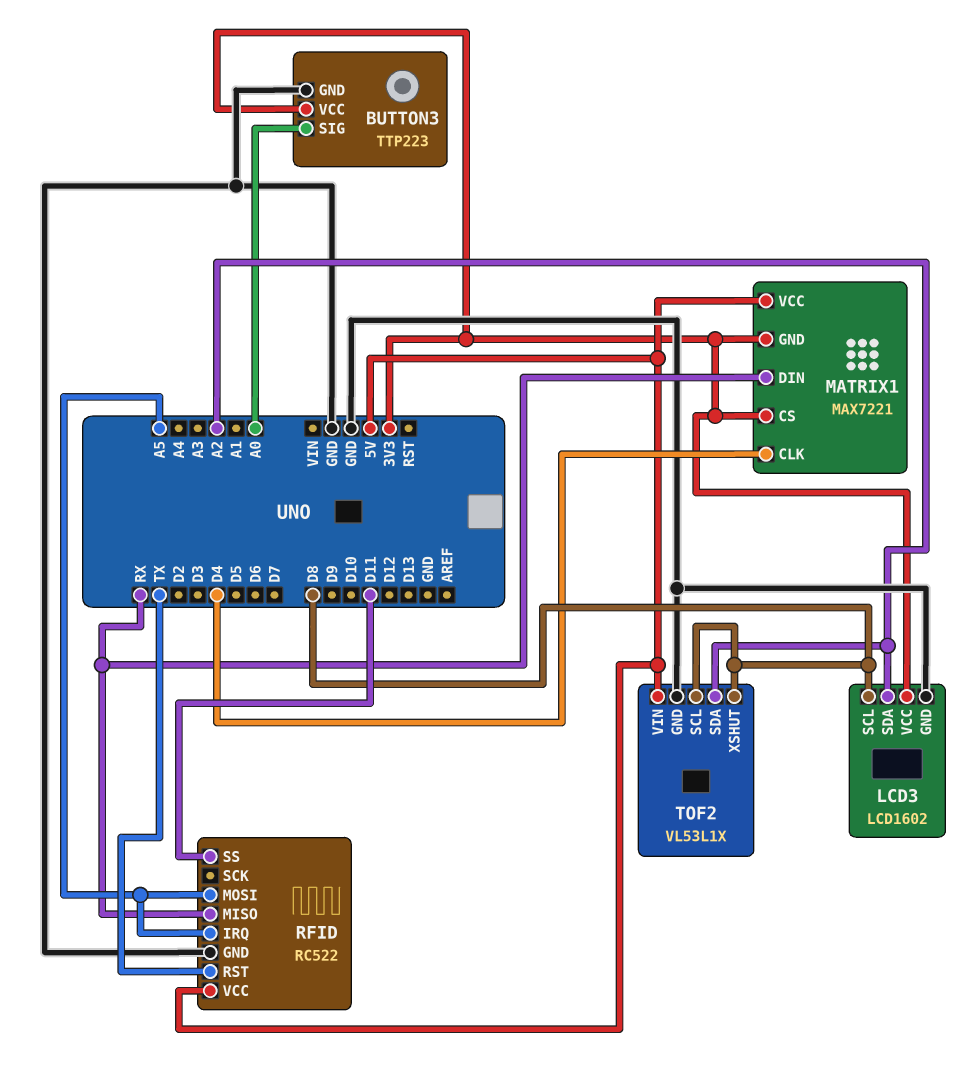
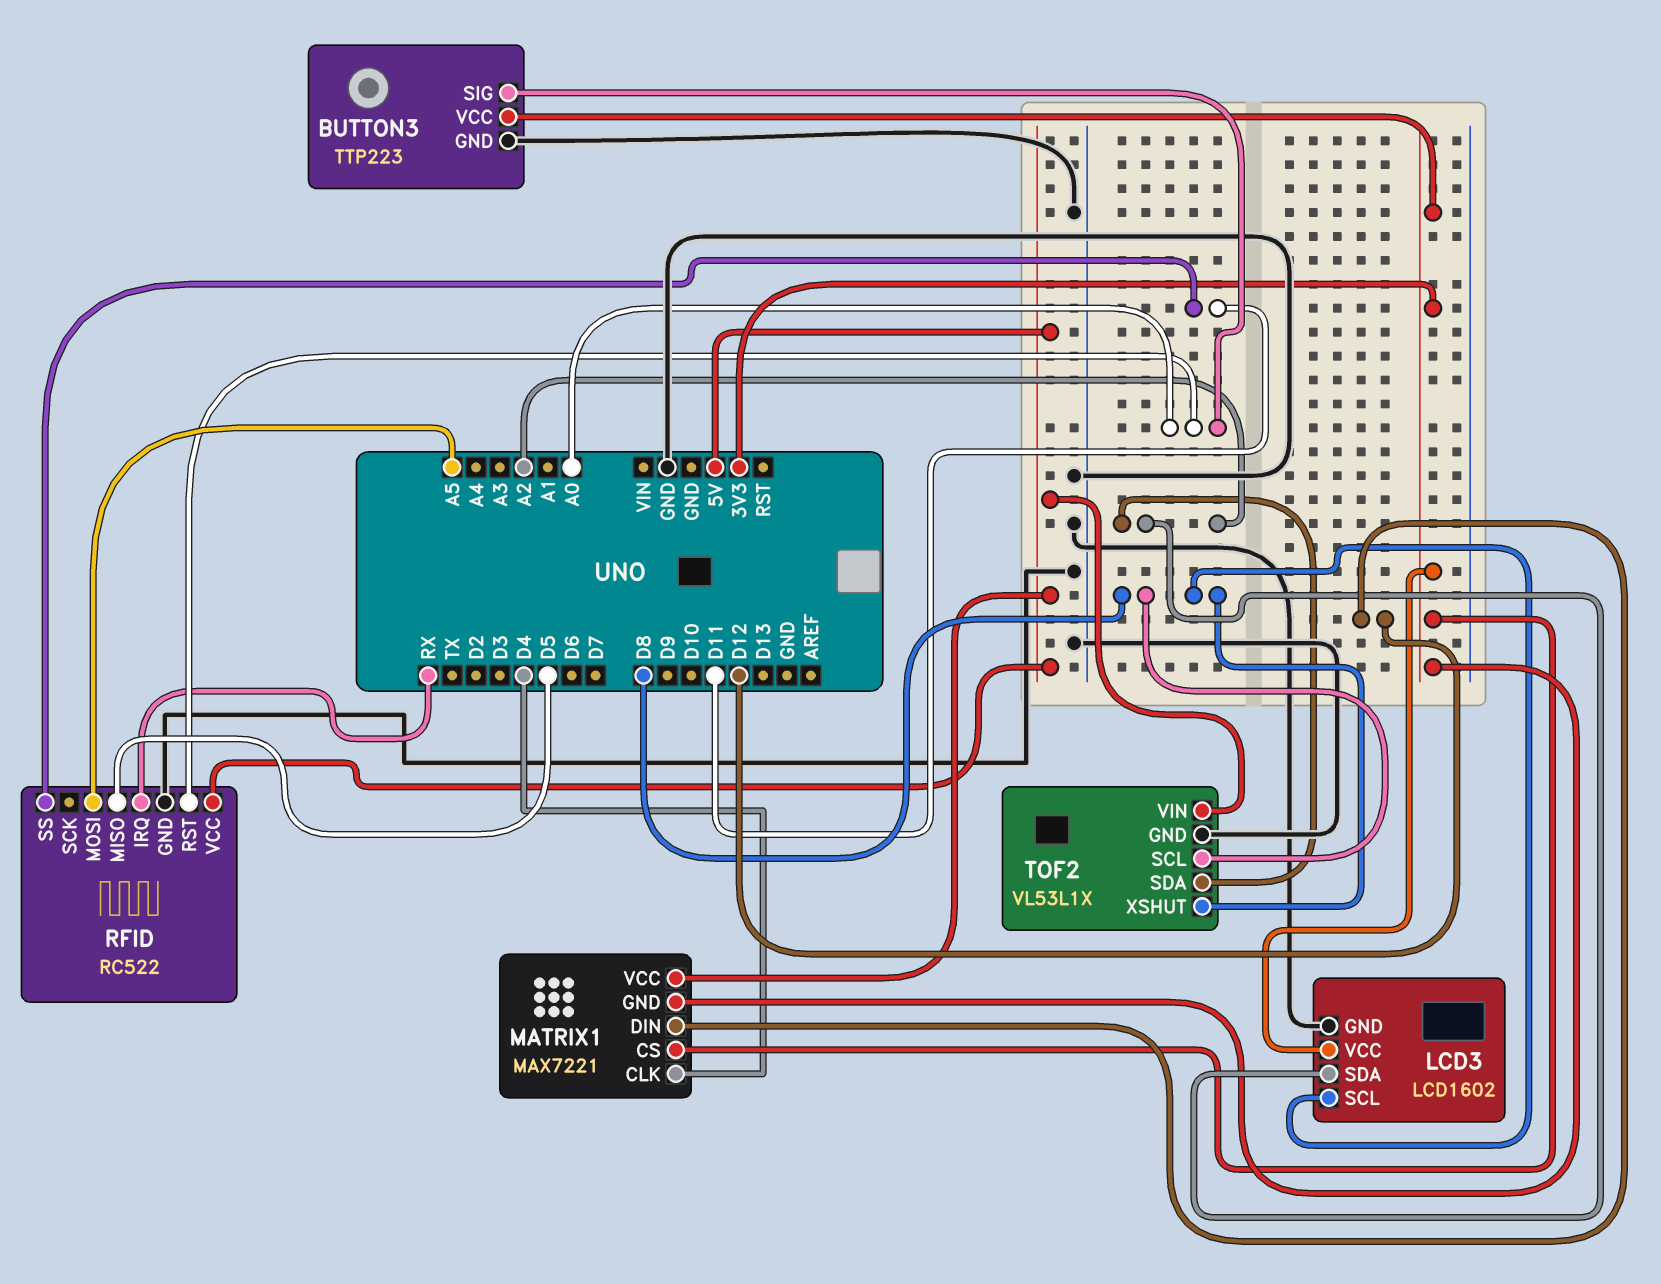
MATRIX1 pin DIN: RX -> D12
RFID pin IRQ: A5 -> RX
RFID pin MISO: RX -> D5
RFID pin RST: TX -> A0

